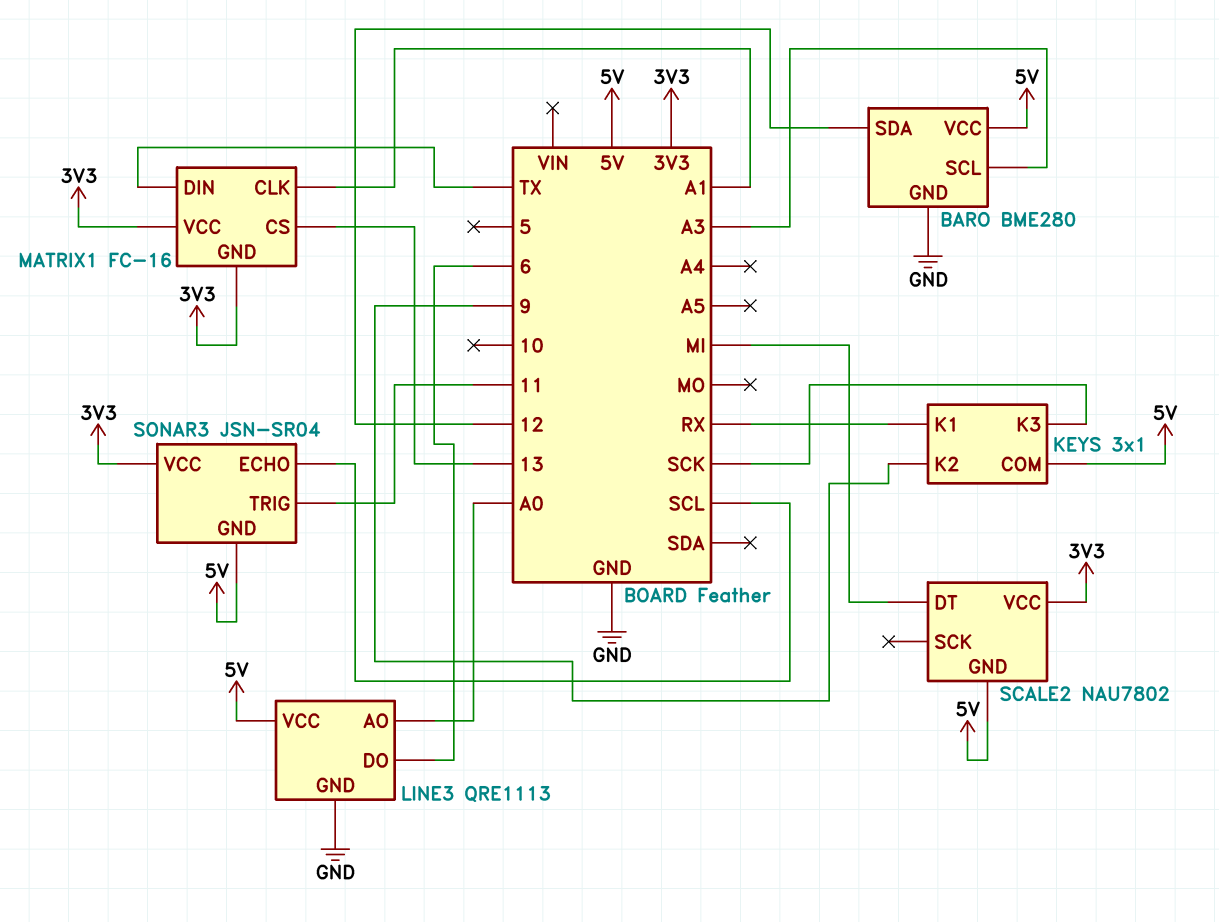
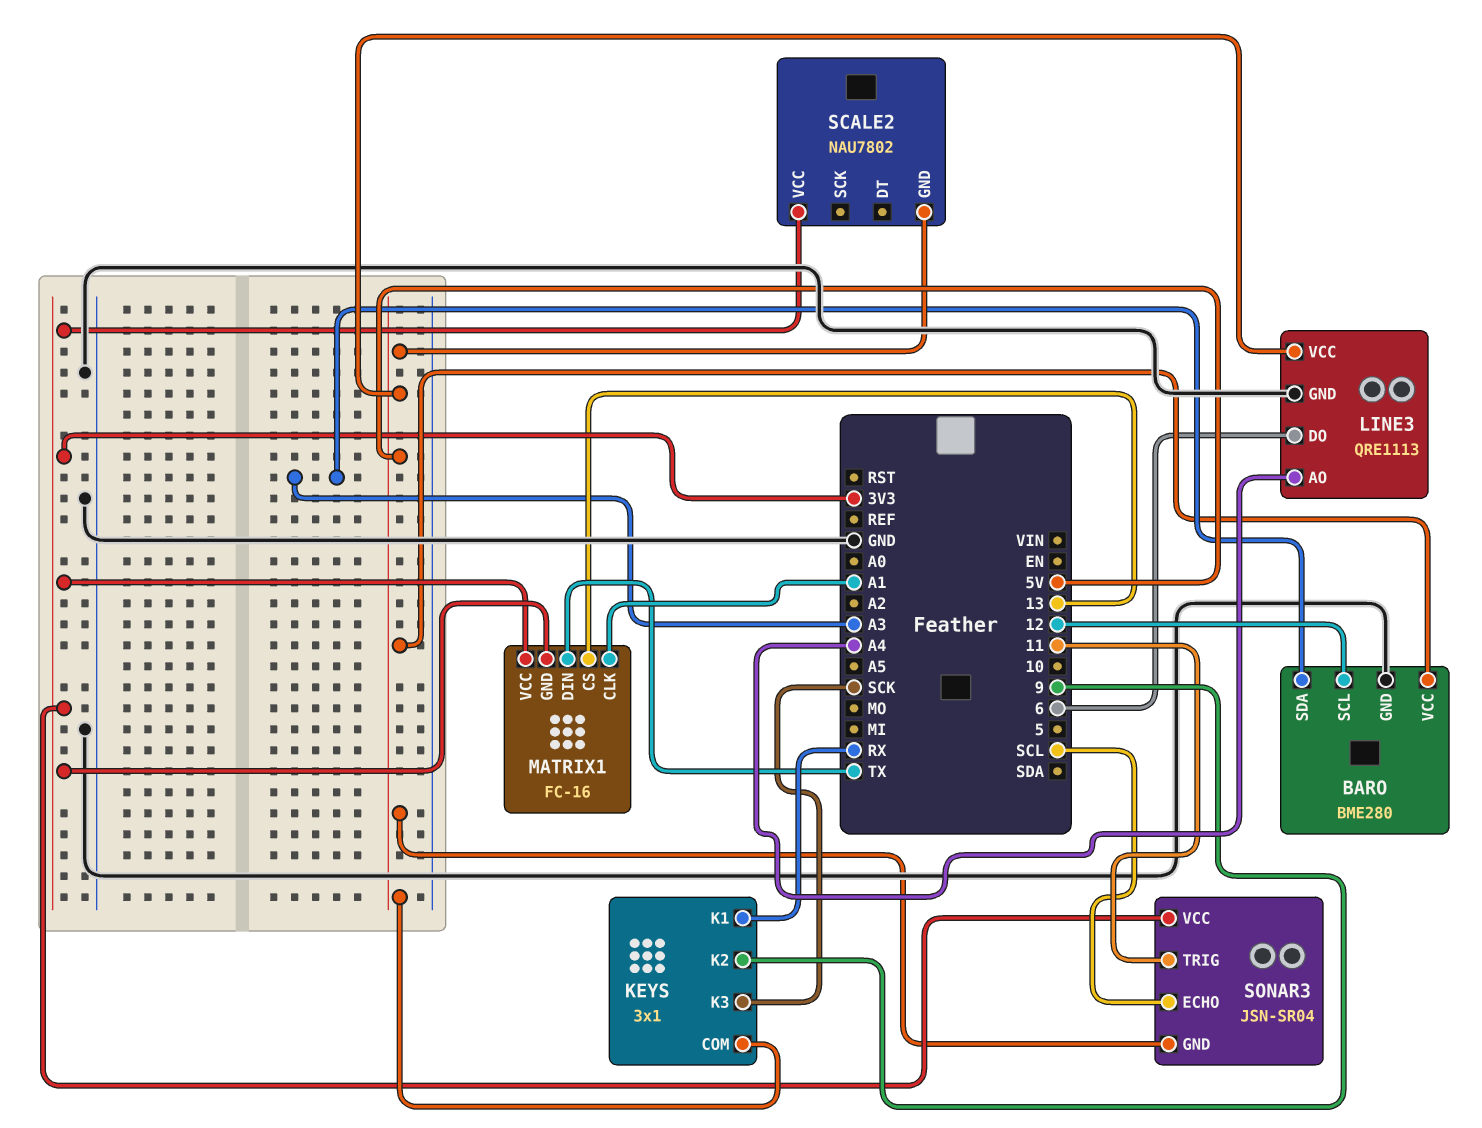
BARO pin SCL: A3 -> 12
BARO pin SDA: 12 -> A3
LINE3 pin AO: A0 -> A4
SCALE2 pin DT: MI -> none

